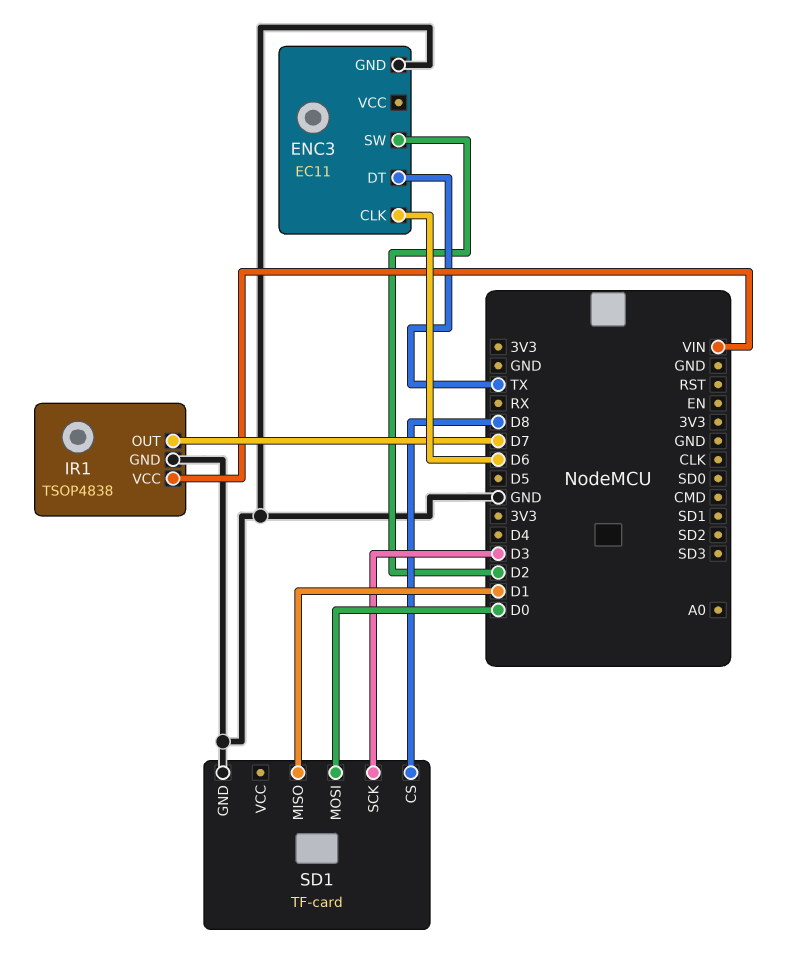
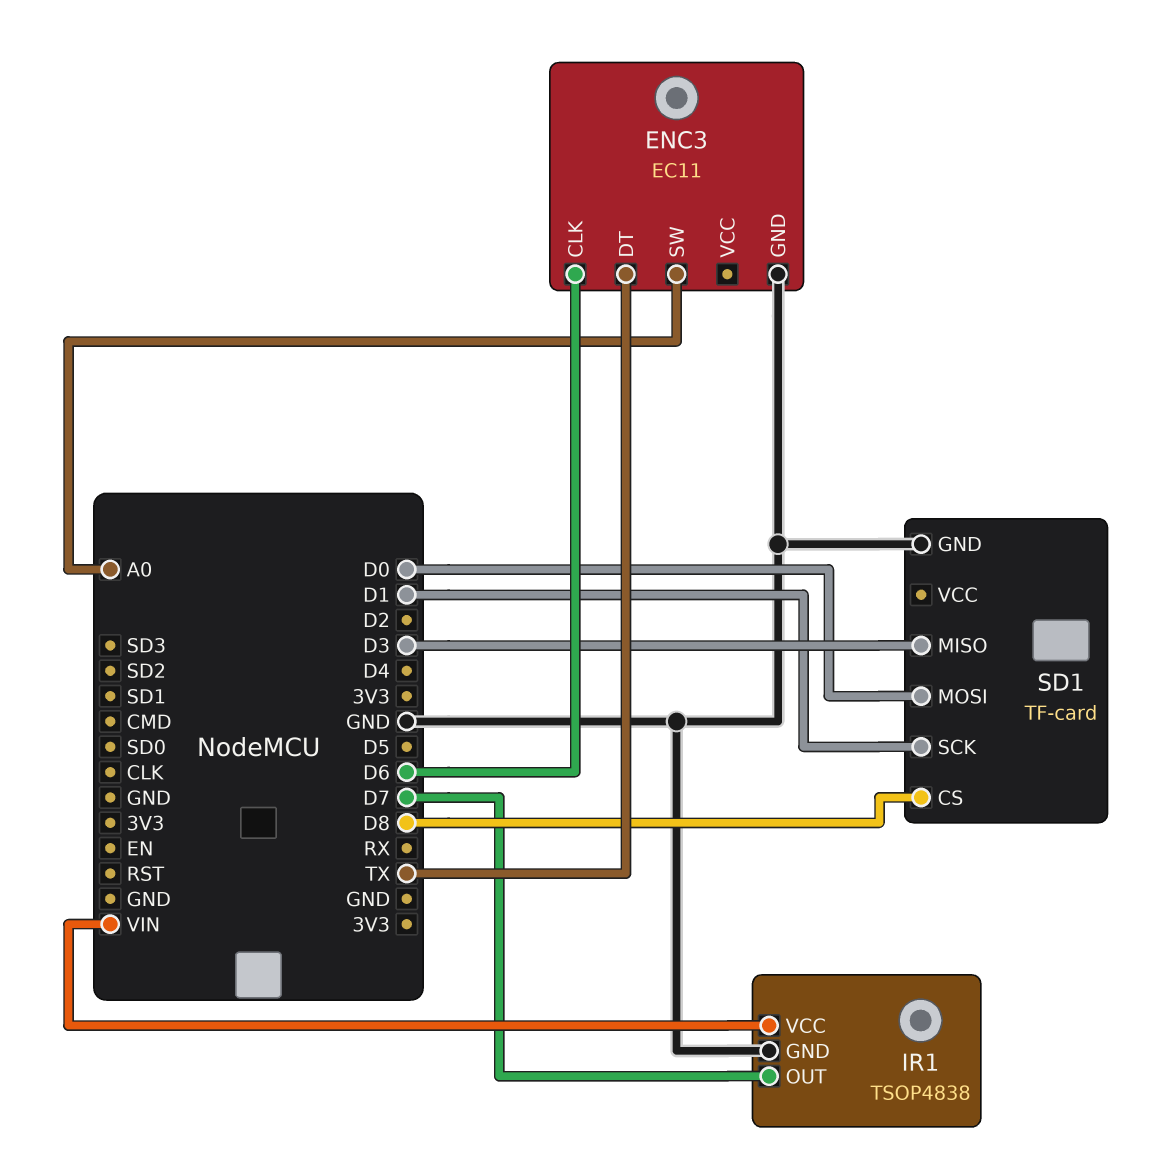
ENC3 pin SW: D2 -> A0
SD1 pin MISO: D1 -> D3
SD1 pin SCK: D3 -> D1

